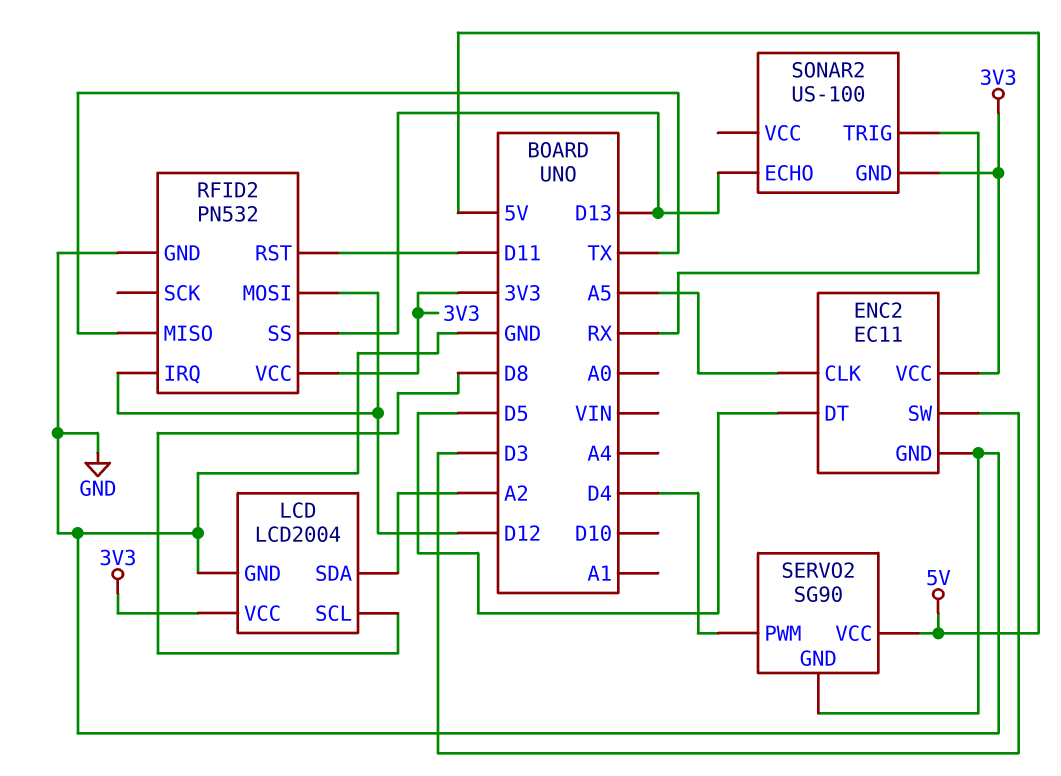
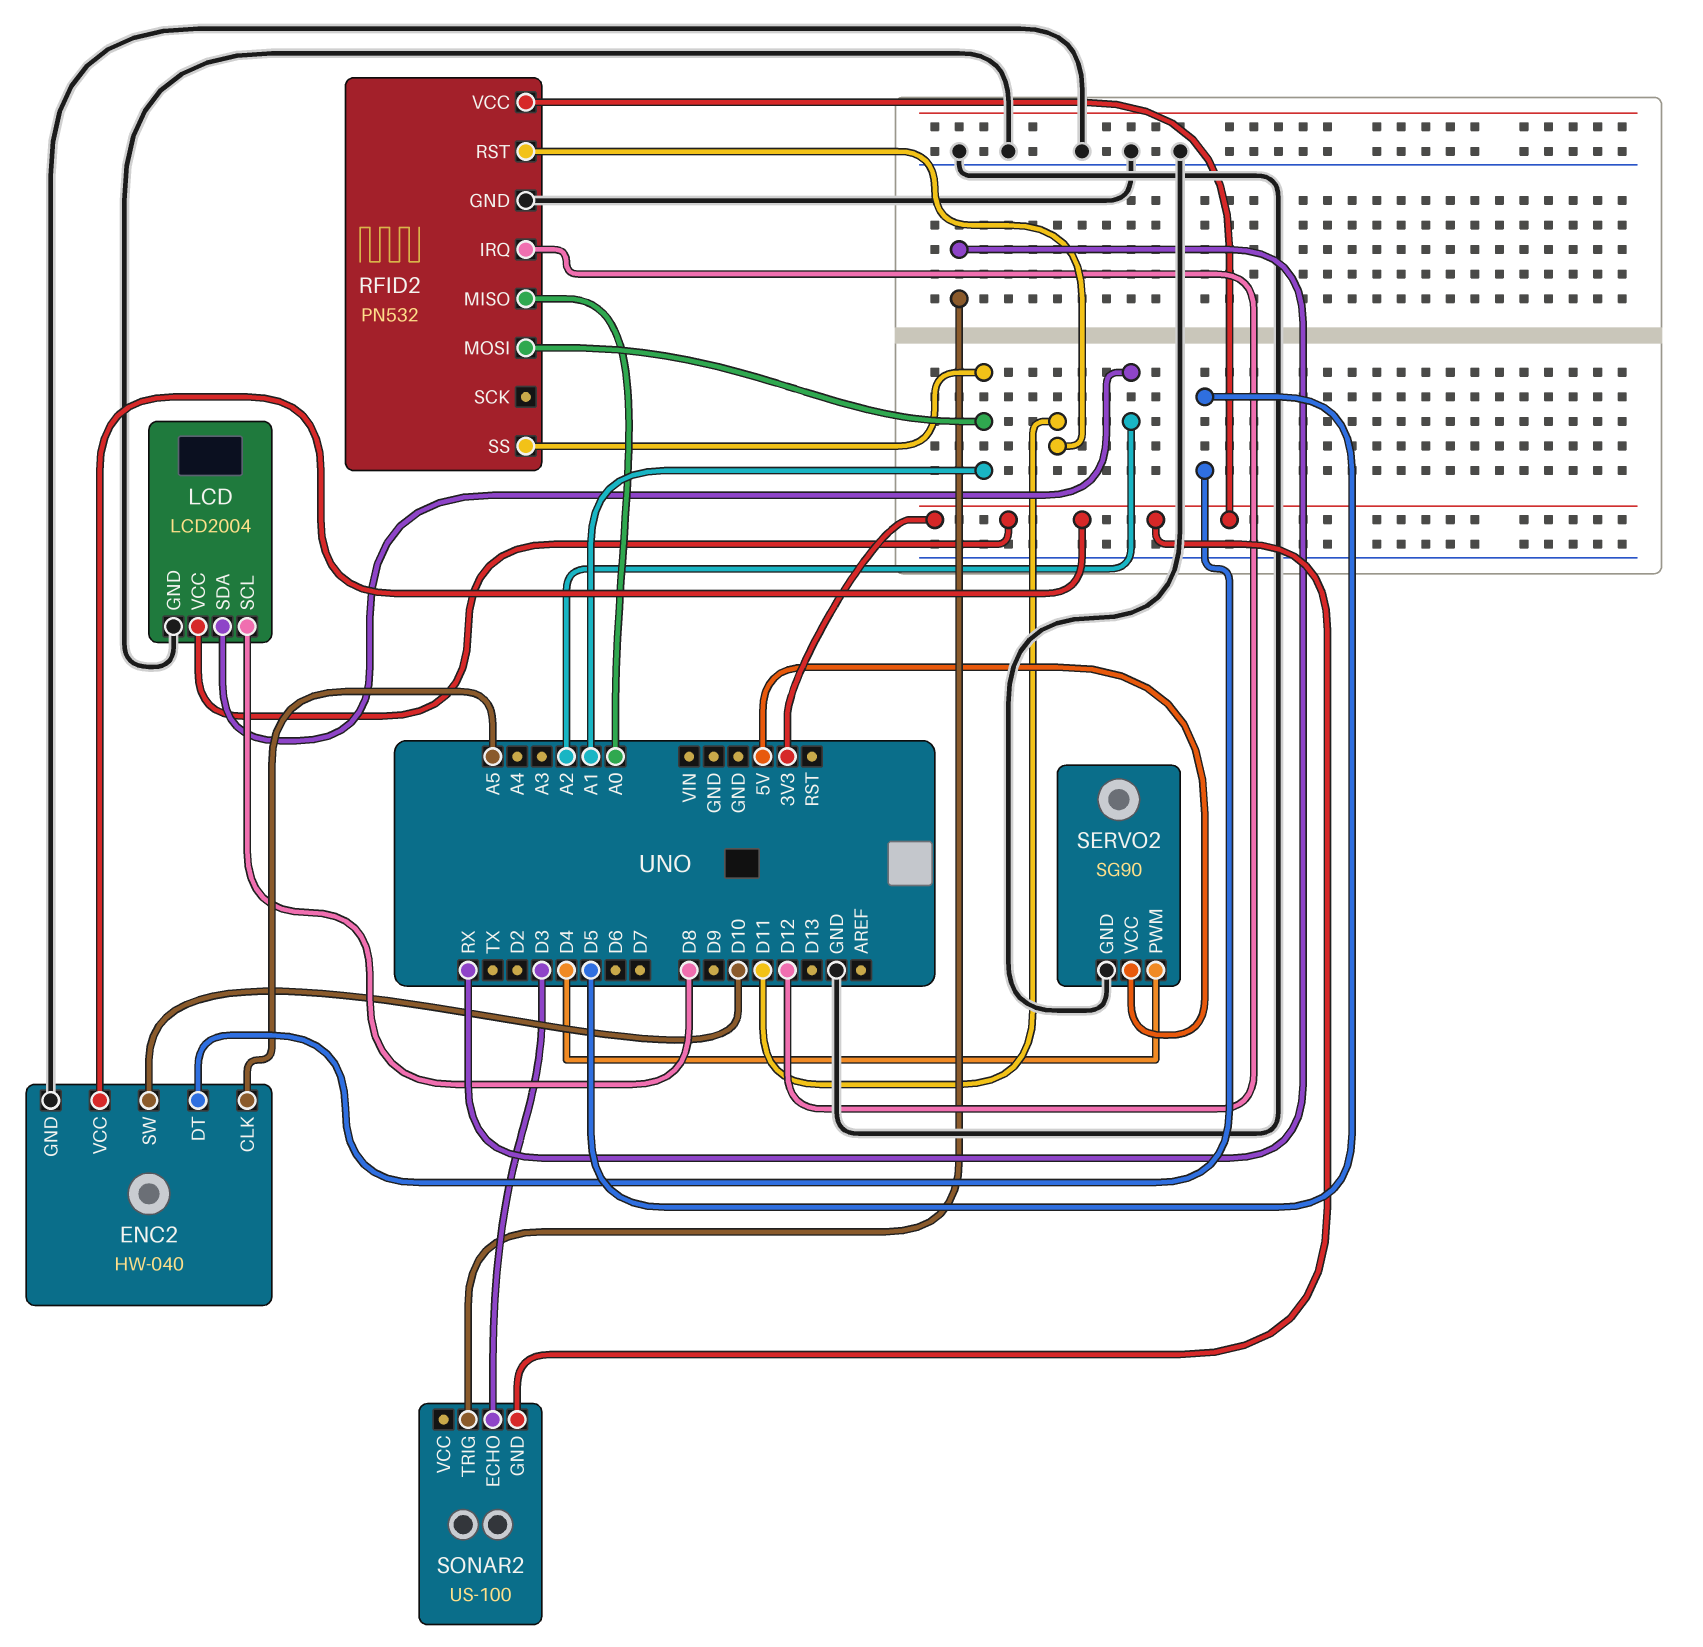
ENC2: EC11 -> HW-040
ENC2 pin SW: D3 -> D10
RFID2 pin MISO: TX -> A0
RFID2 pin MOSI: D12 -> A1
RFID2 pin SS: D13 -> A1
SONAR2 pin ECHO: D13 -> D3

